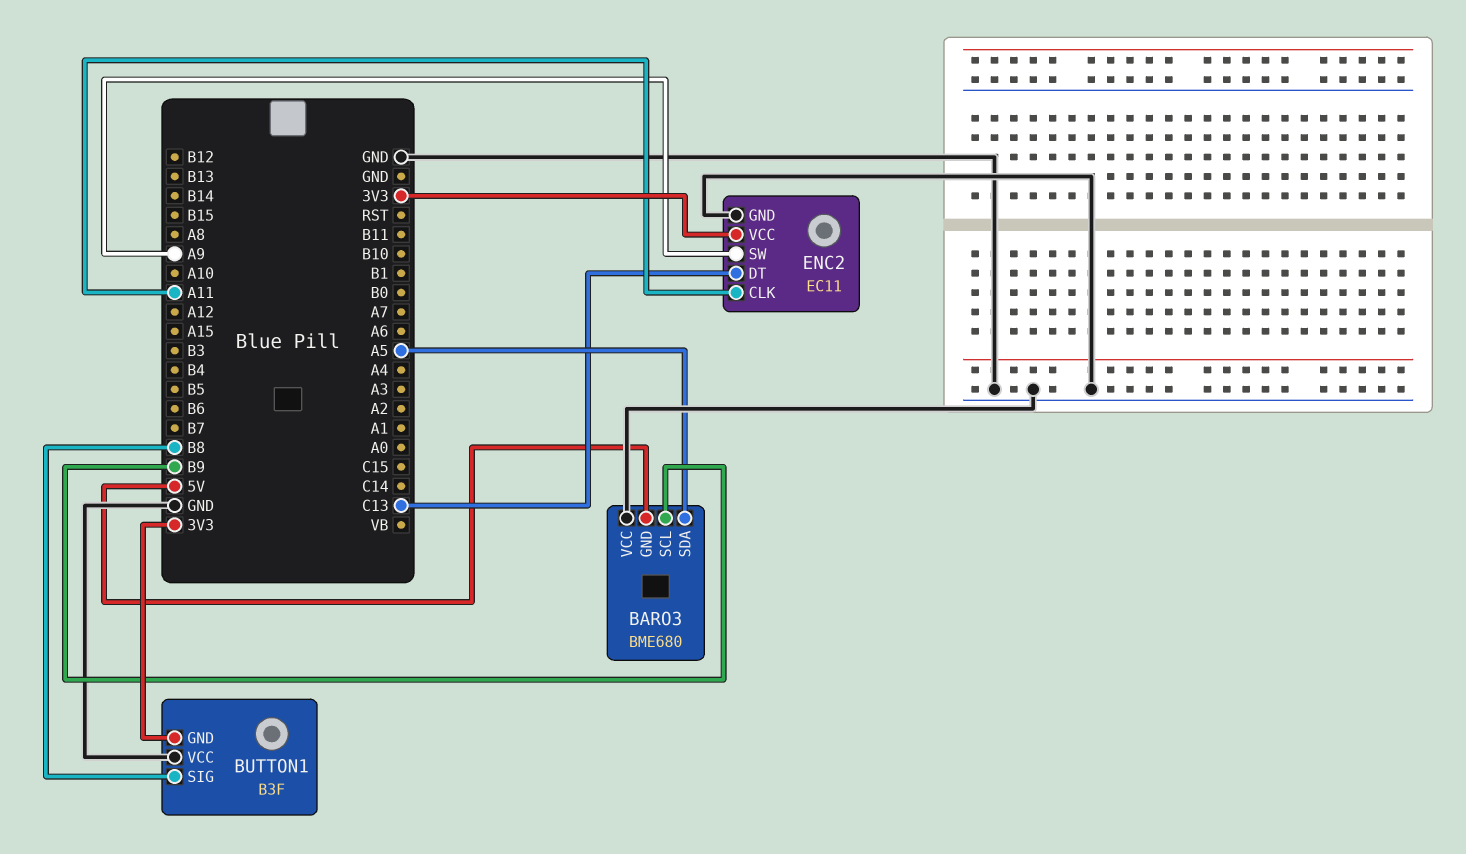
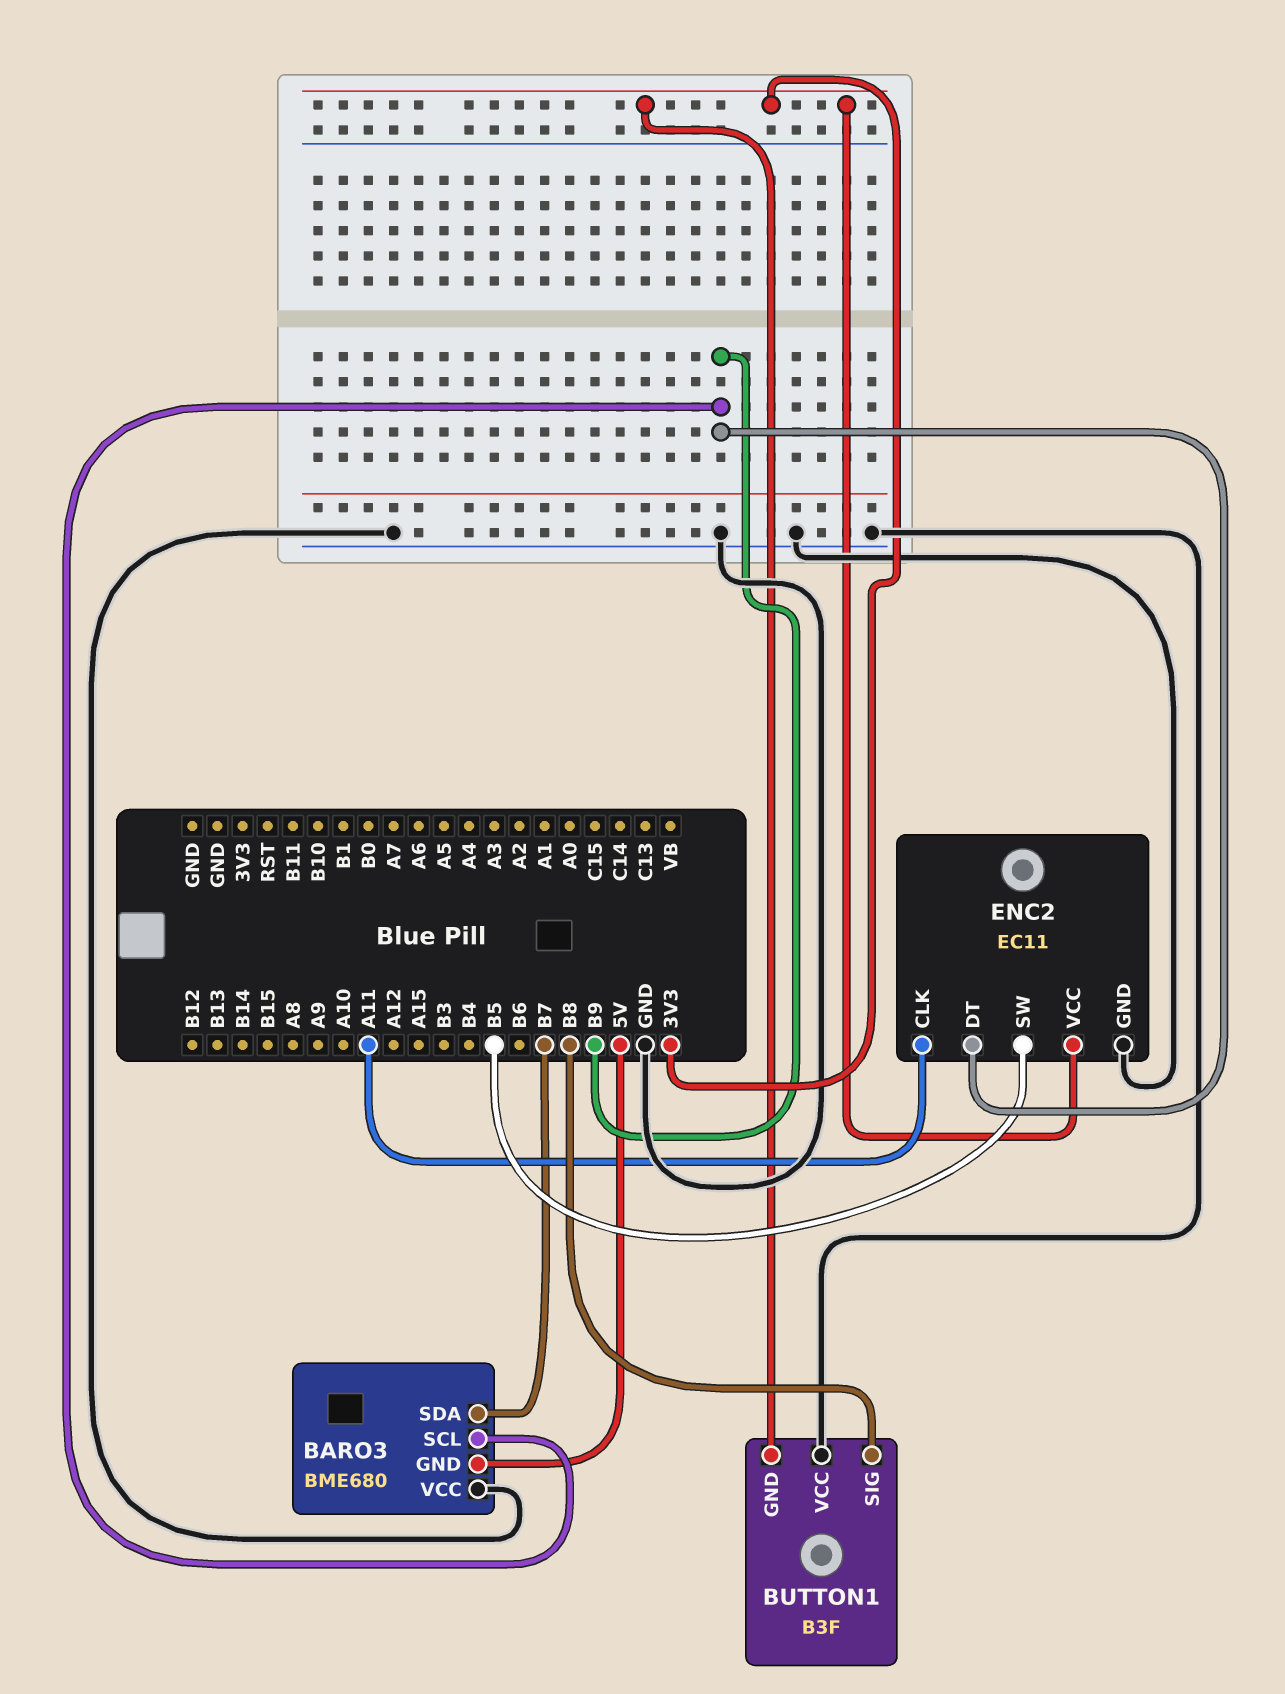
BARO3 pin SDA: A5 -> B7
ENC2 pin DT: C13 -> B9
ENC2 pin SW: A9 -> B5

